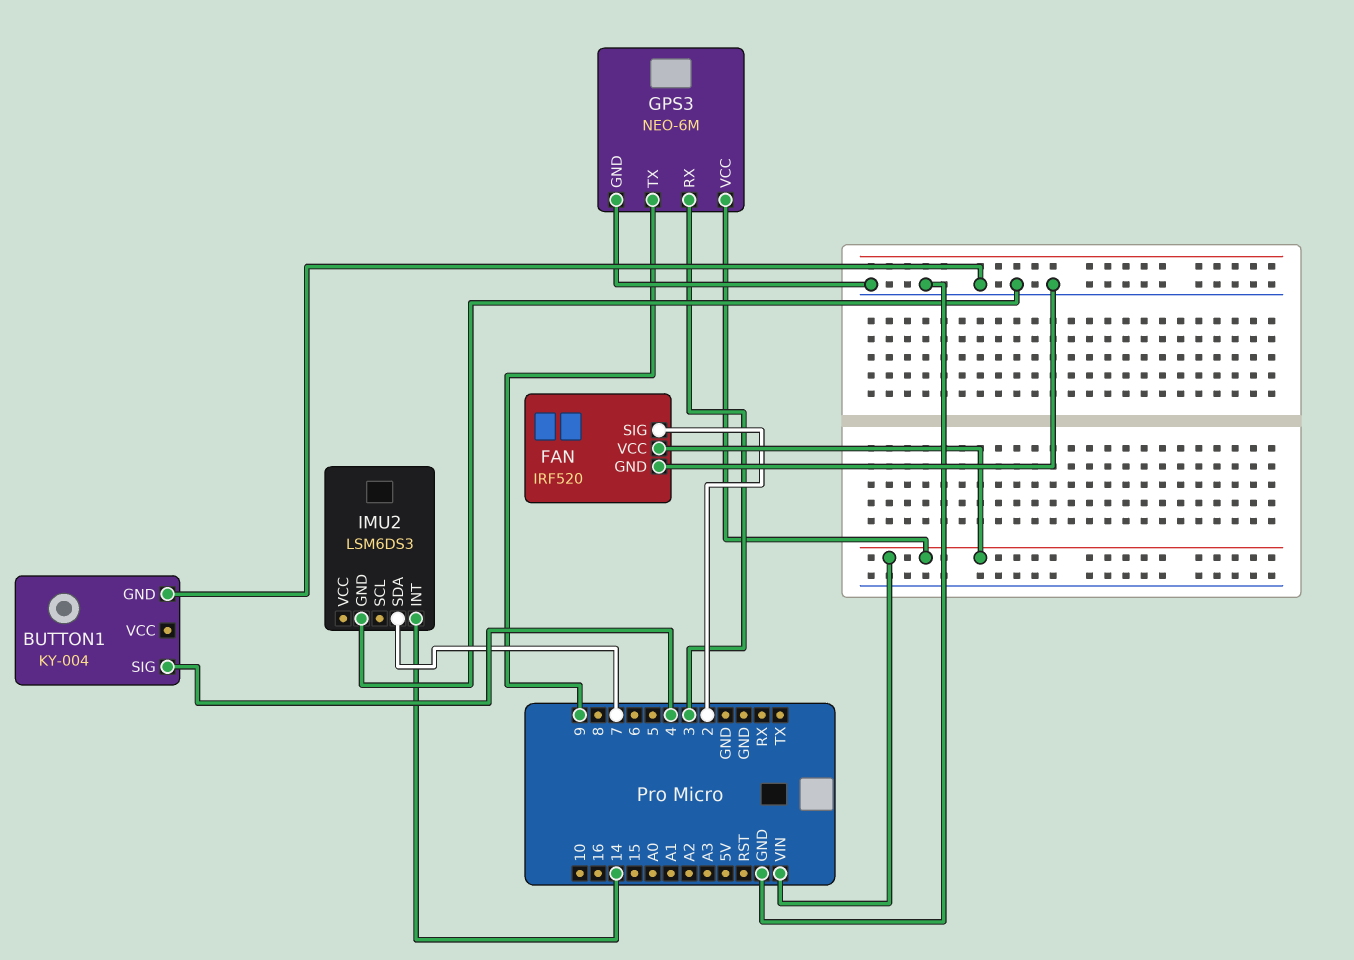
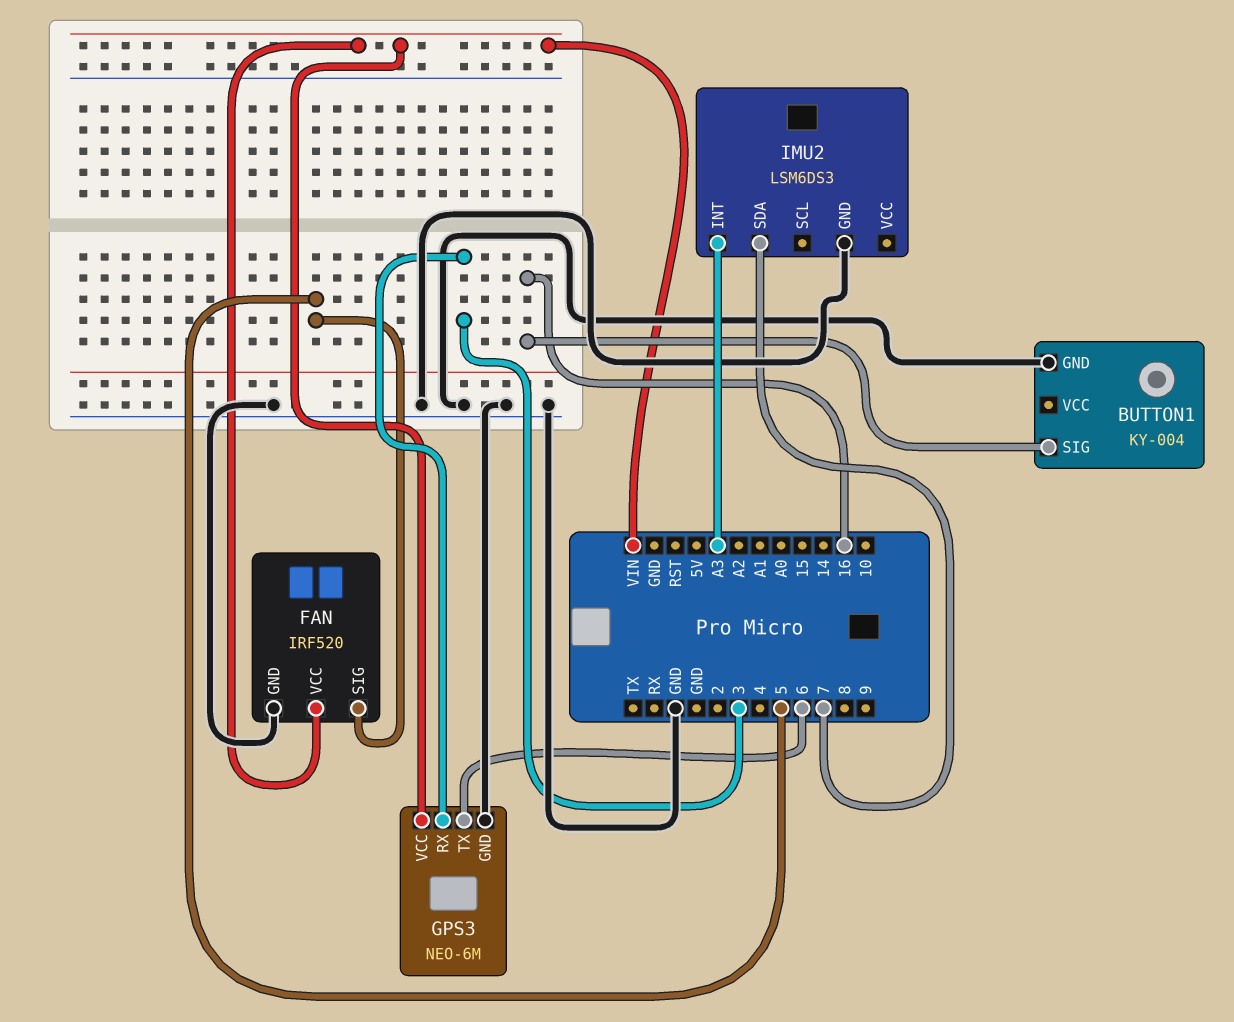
BUTTON1 pin SIG: 4 -> 16
FAN pin SIG: 2 -> 5
GPS3 pin TX: 9 -> 6
IMU2 pin INT: 14 -> A3

